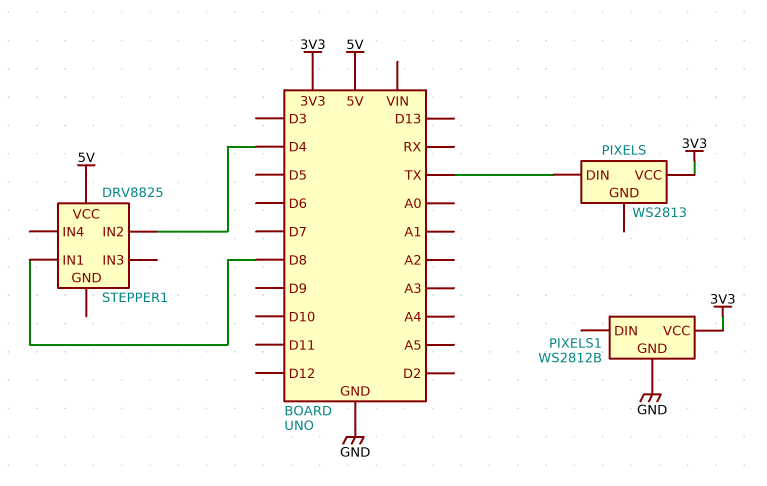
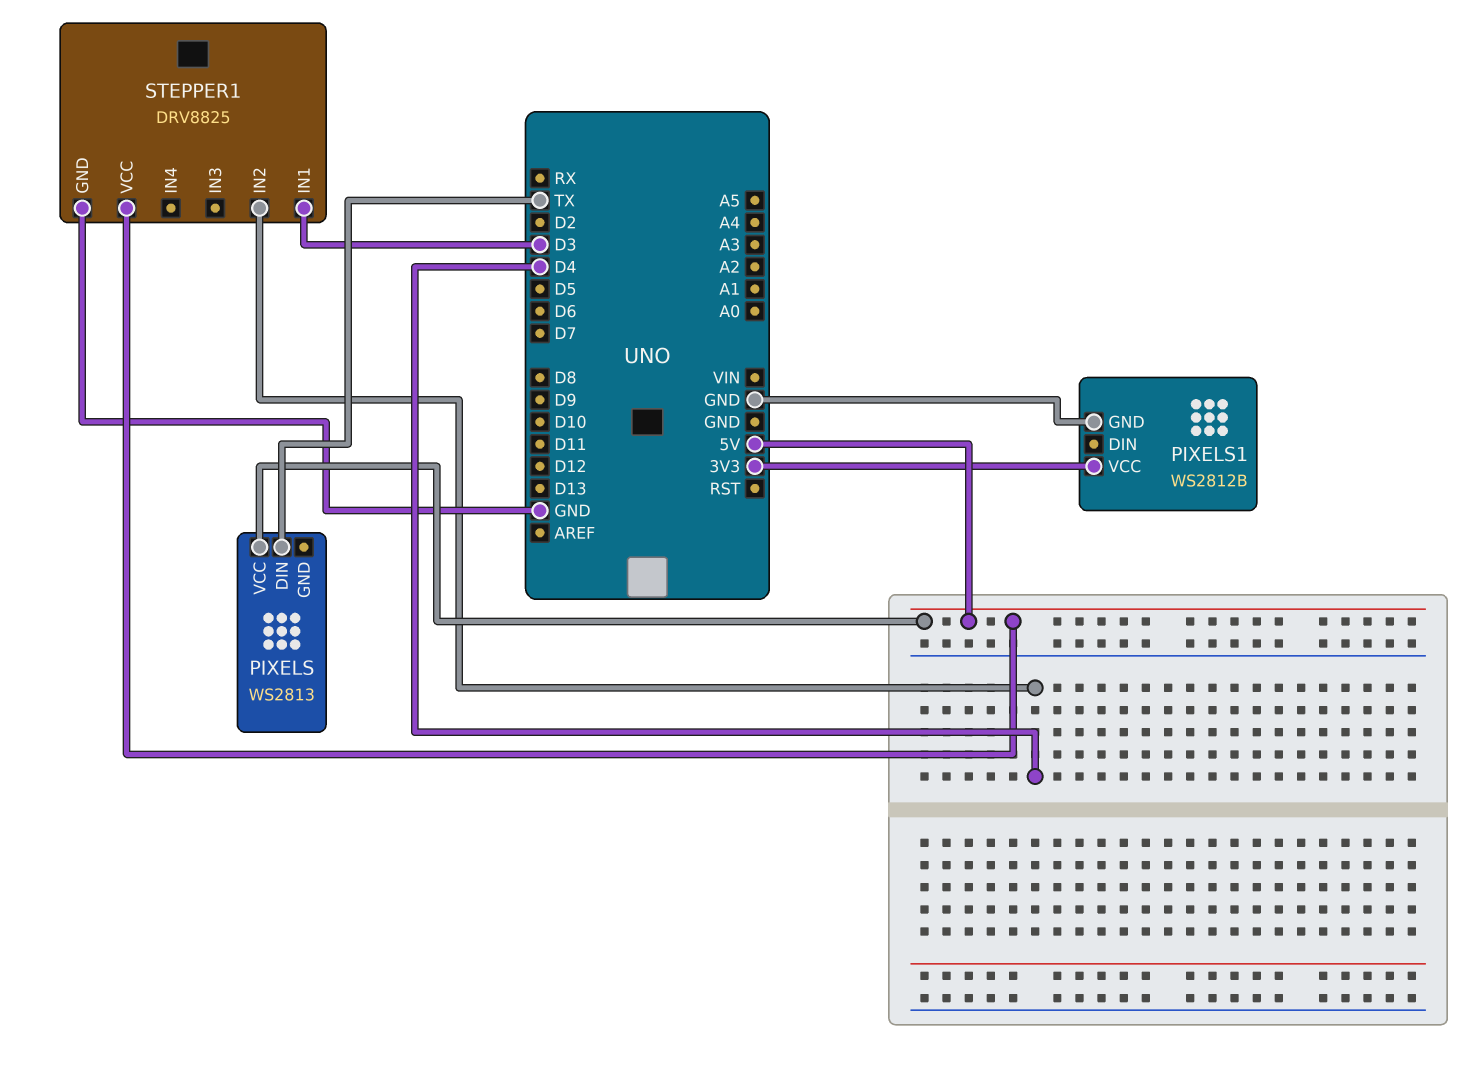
PIXELS pin VCC: 3V3 -> 5V
STEPPER1 pin GND: none -> GND
STEPPER1 pin IN1: D8 -> D3

